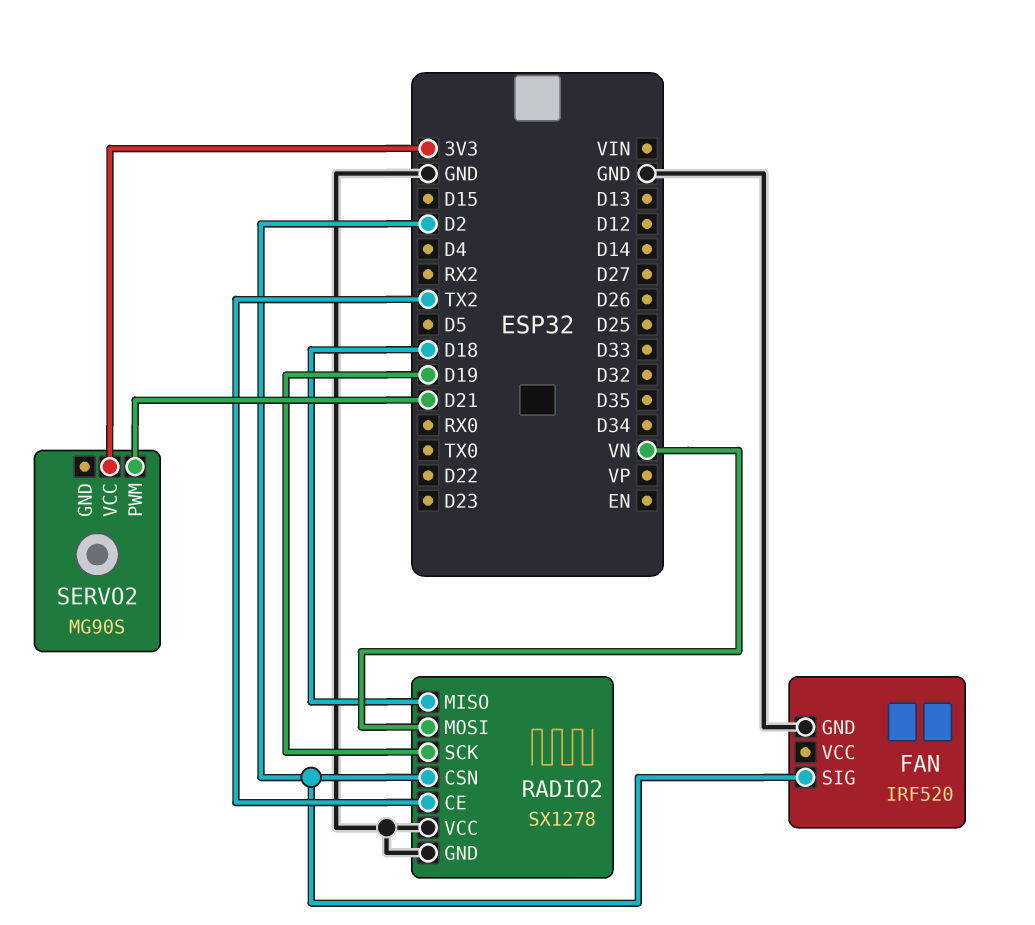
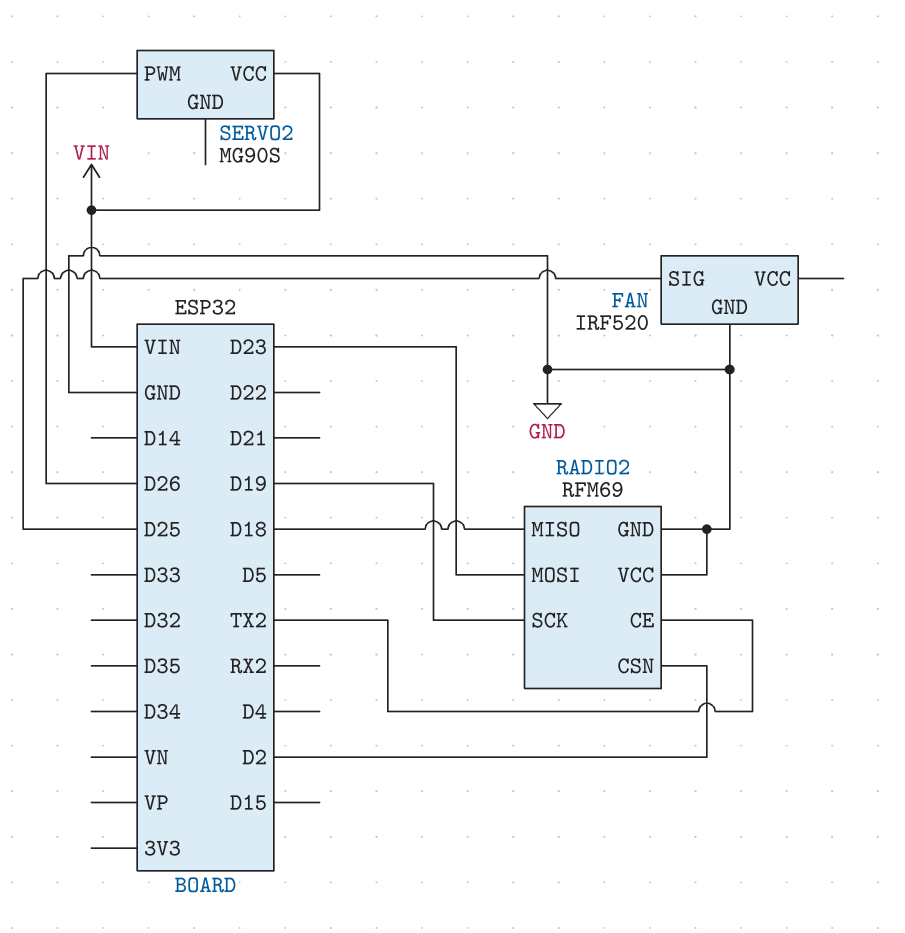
FAN pin SIG: D2 -> D25
RADIO2: SX1278 -> RFM69
RADIO2 pin MOSI: VN -> D23
SERVO2 pin PWM: D21 -> D26
SERVO2 pin VCC: 3V3 -> VIN

